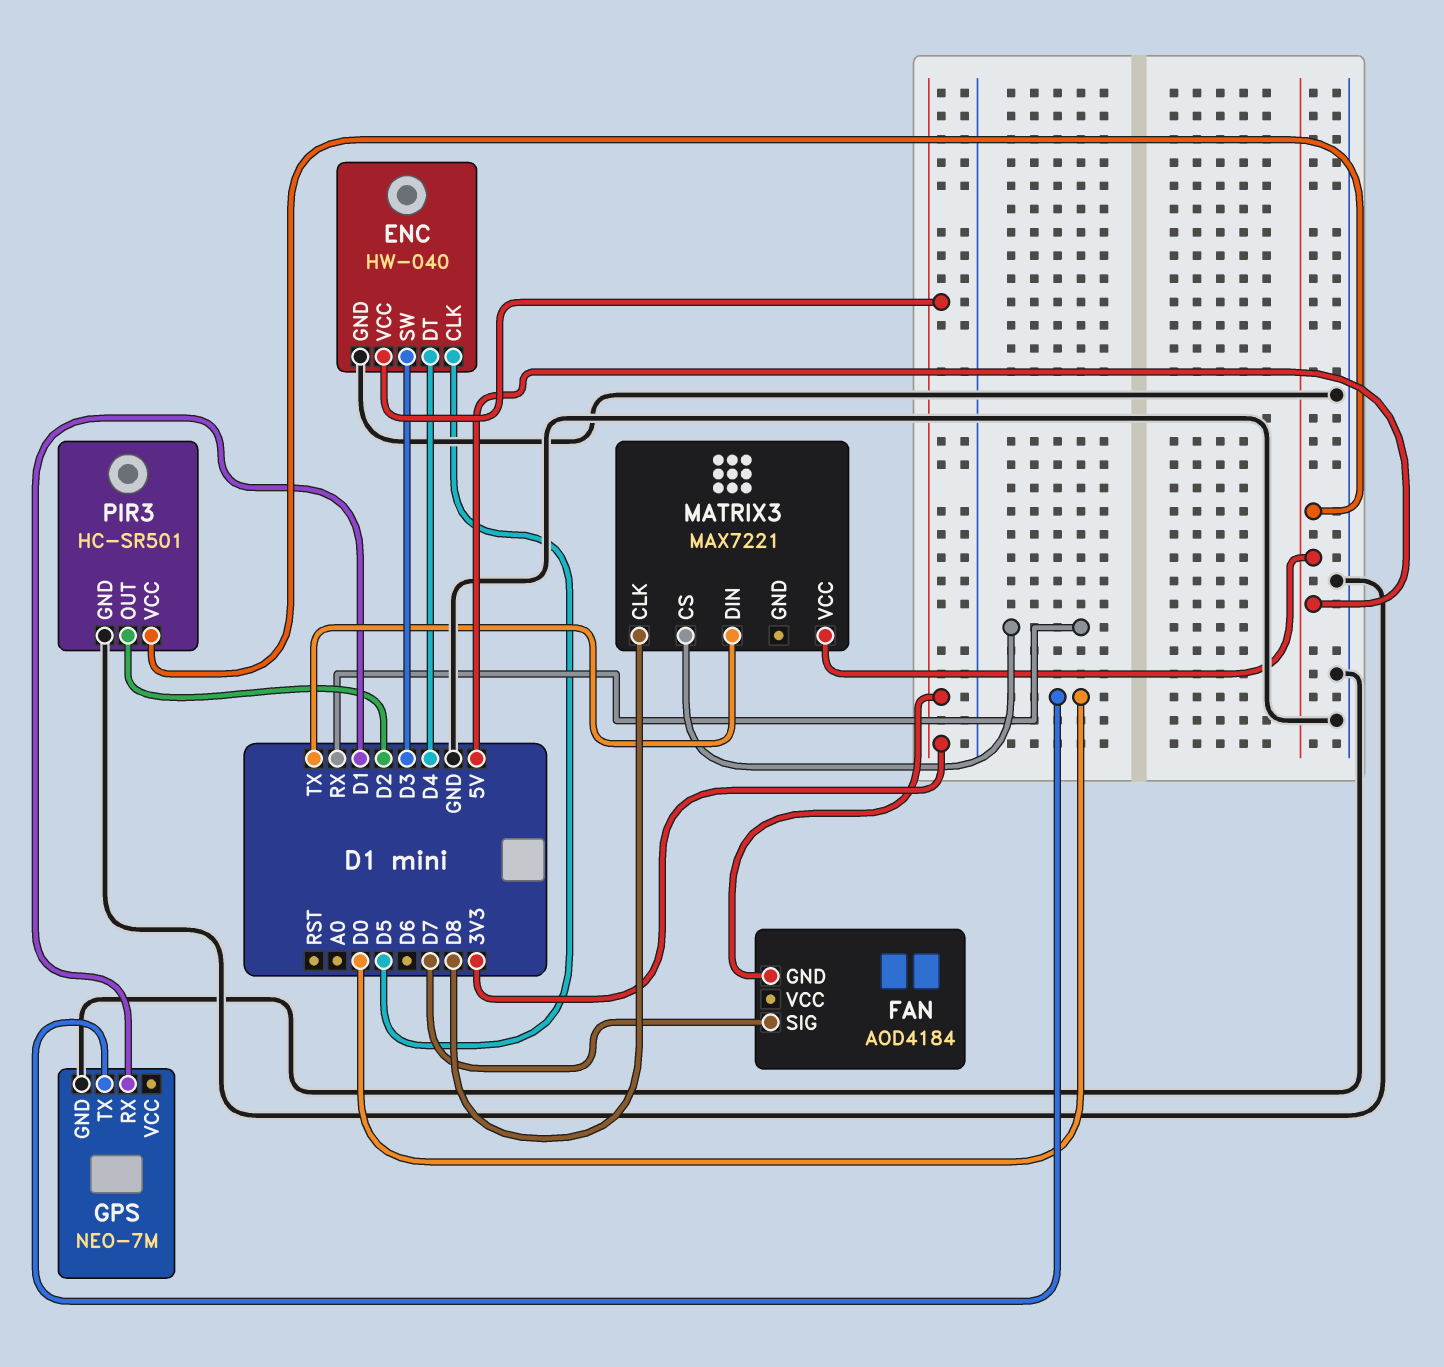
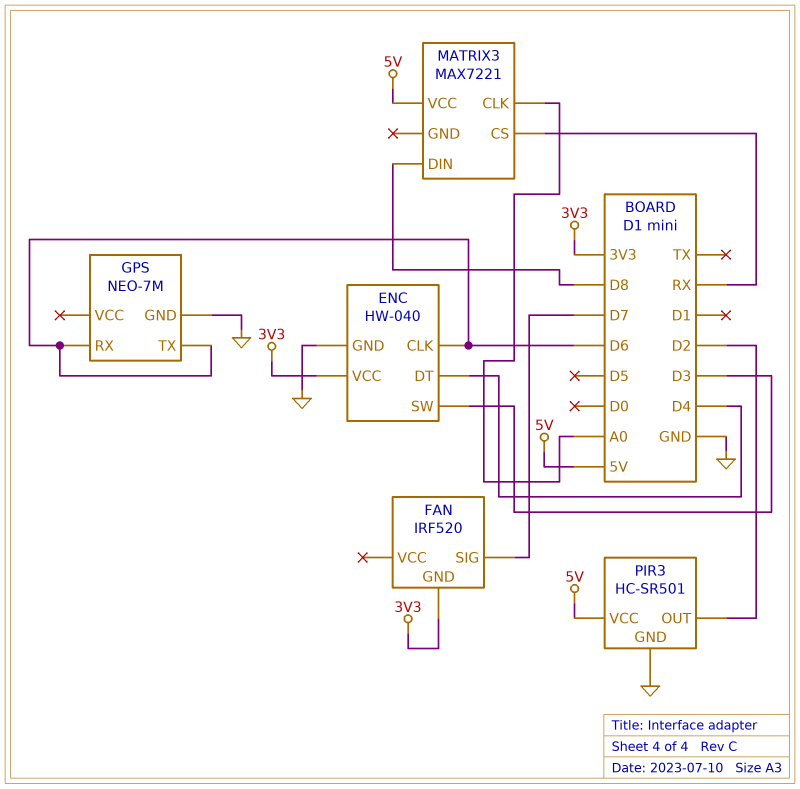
ENC pin CLK: D5 -> D6
FAN: AOD4184 -> IRF520
GPS pin RX: D1 -> D6
GPS pin TX: D0 -> D6
MATRIX3 pin CLK: D8 -> A0
MATRIX3 pin DIN: TX -> D8

